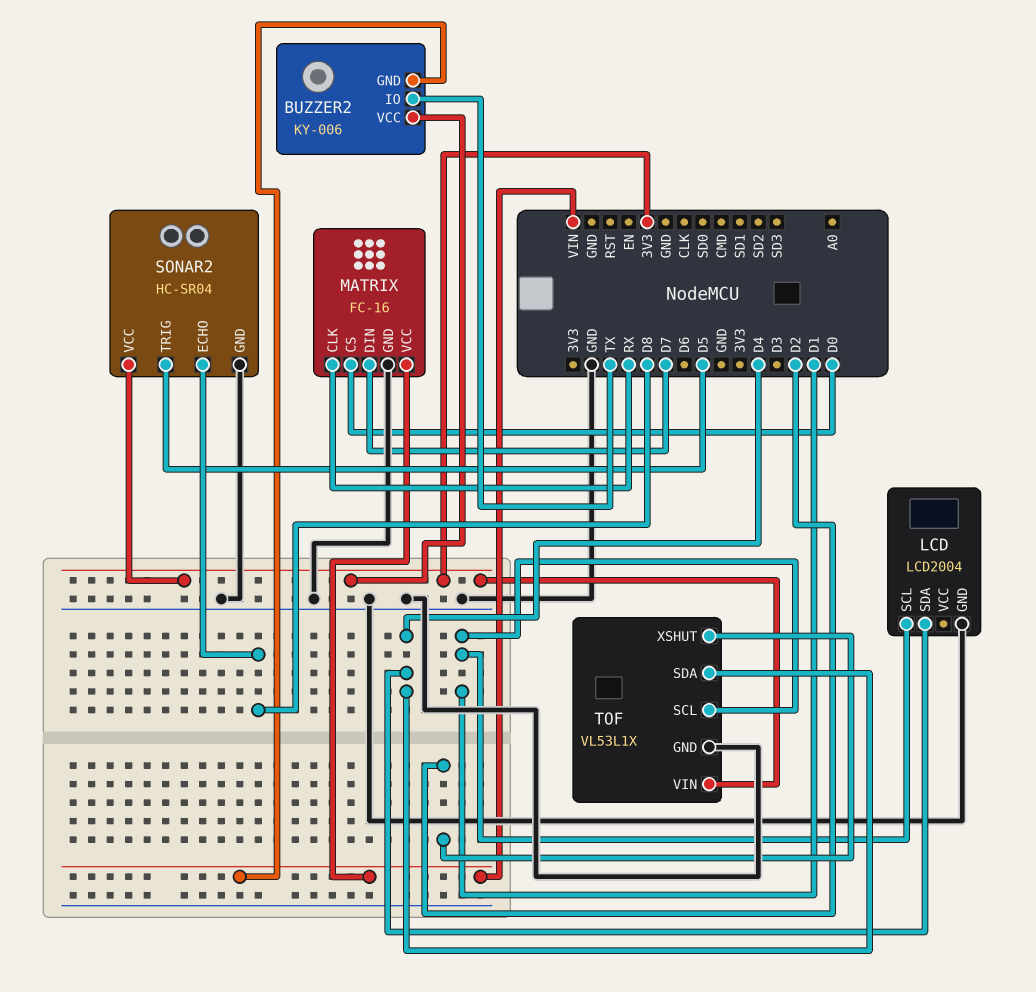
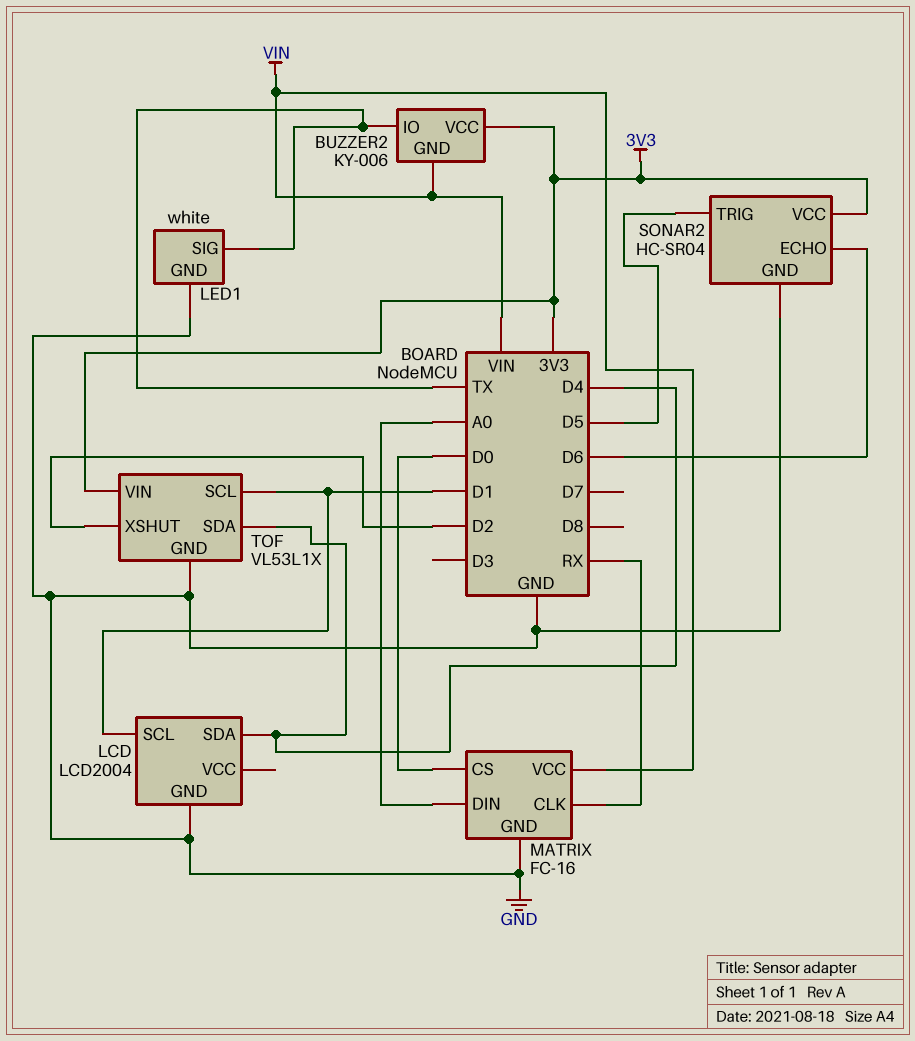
LED1: none -> white
LED1 pin GND: none -> GND
LED1 pin SIG: none -> TX
MATRIX pin DIN: D7 -> A0
SONAR2 pin ECHO: D8 -> D6

